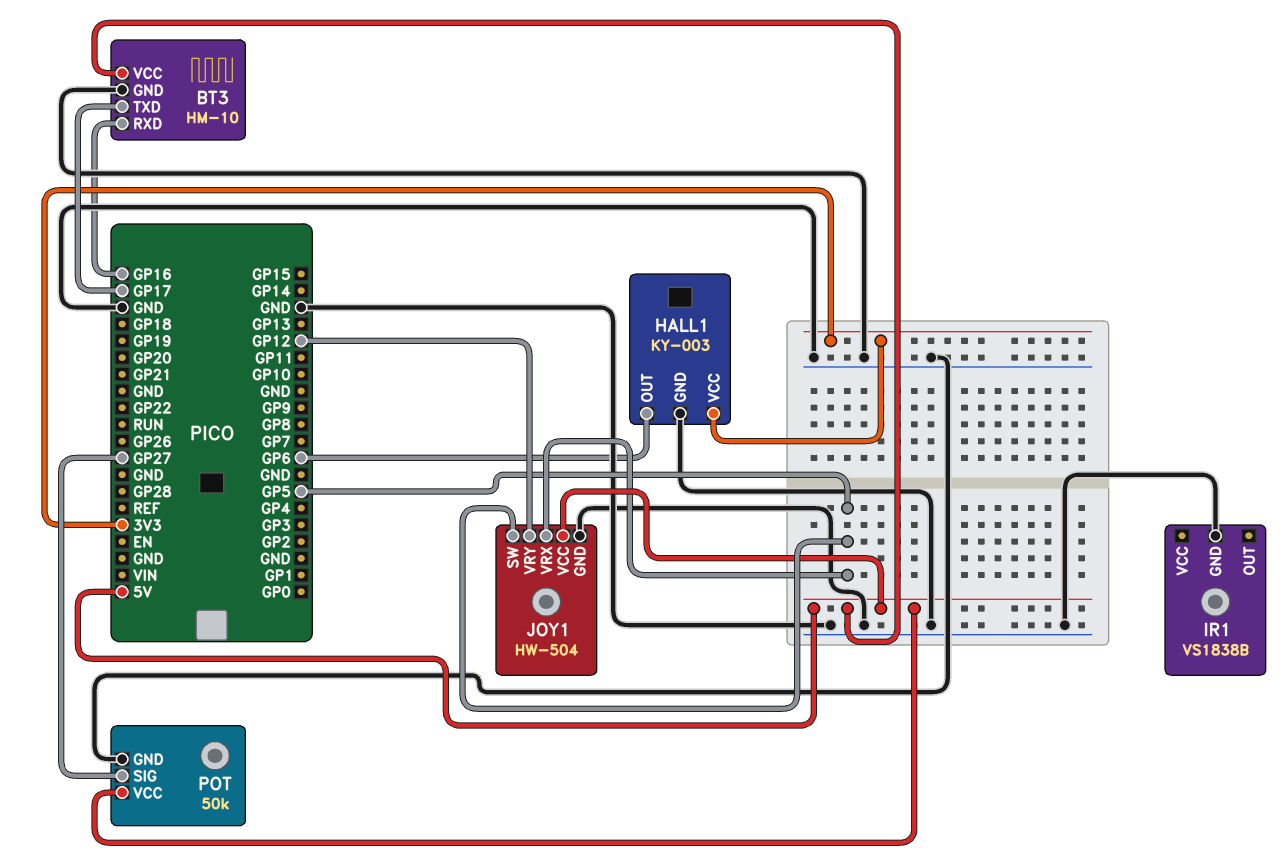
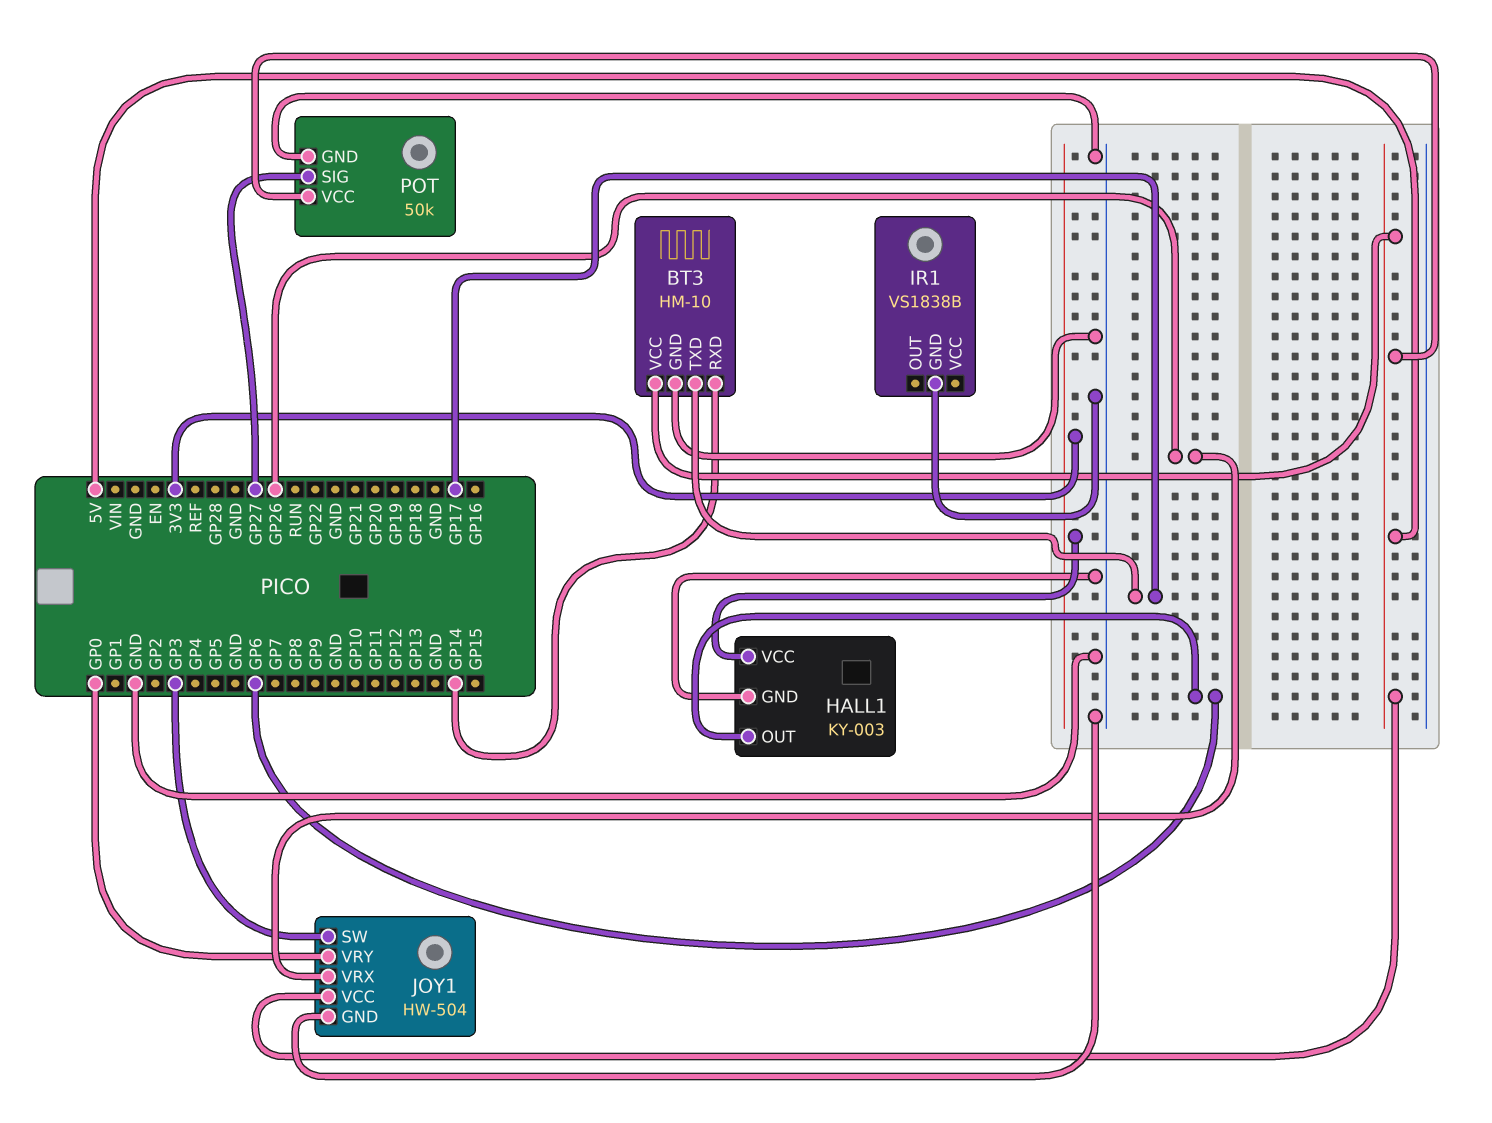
BT3 pin RXD: GP16 -> GP14
JOY1 pin SW: GP5 -> GP3
JOY1 pin VRX: GP5 -> GP26
JOY1 pin VRY: GP12 -> GP0

